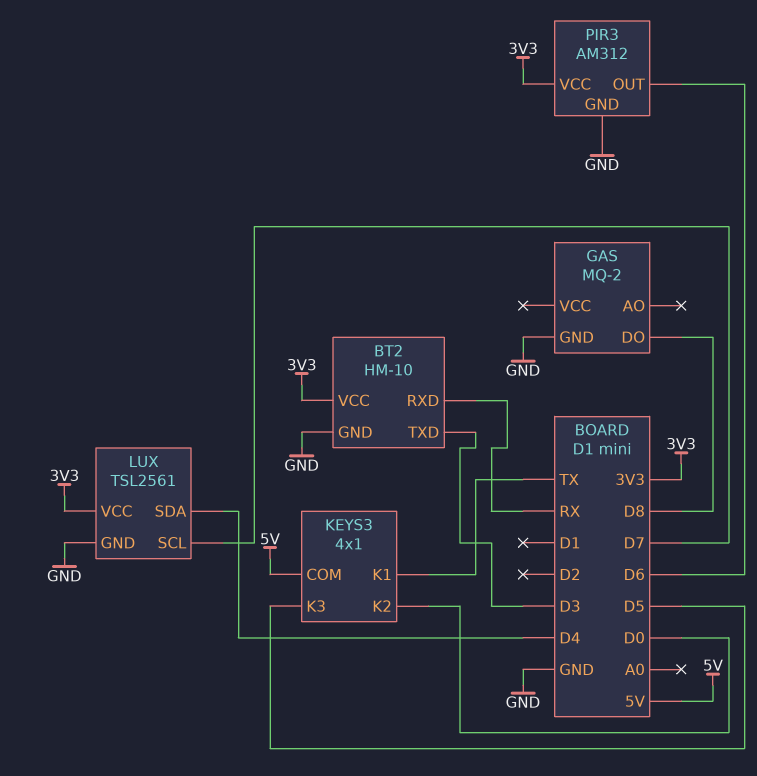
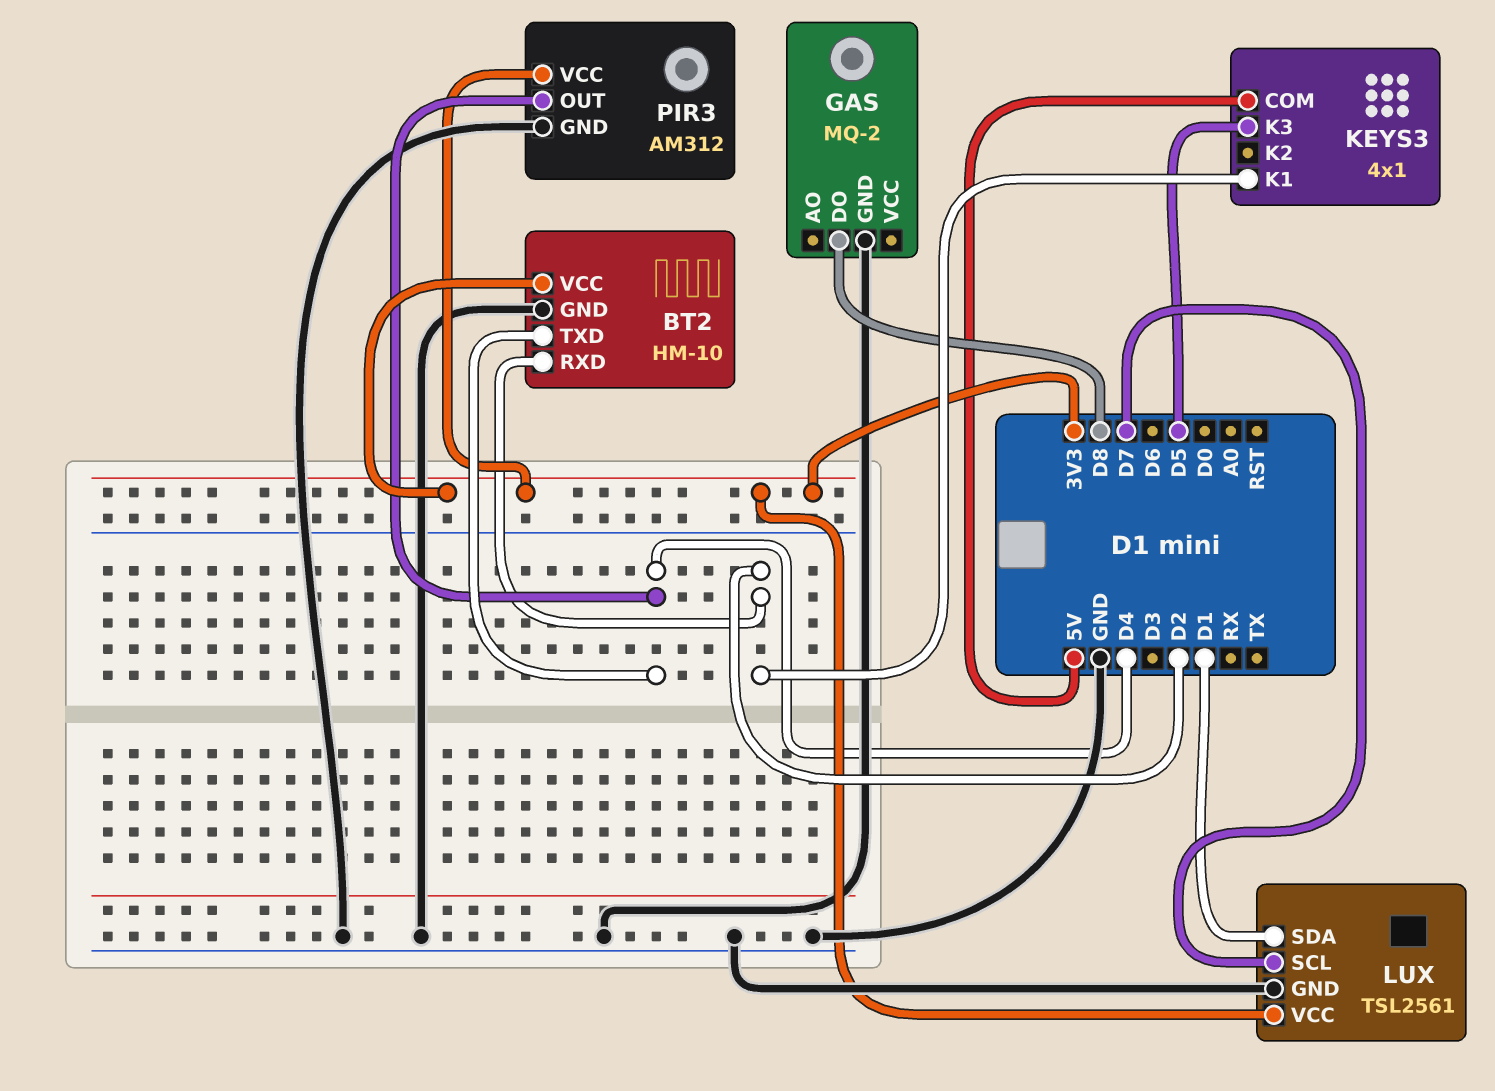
BT2 pin RXD: RX -> D2
BT2 pin TXD: D3 -> D4
KEYS3 pin K1: TX -> D2
KEYS3 pin K2: D0 -> none
LUX pin SDA: D4 -> D1
PIR3 pin OUT: D6 -> D4

